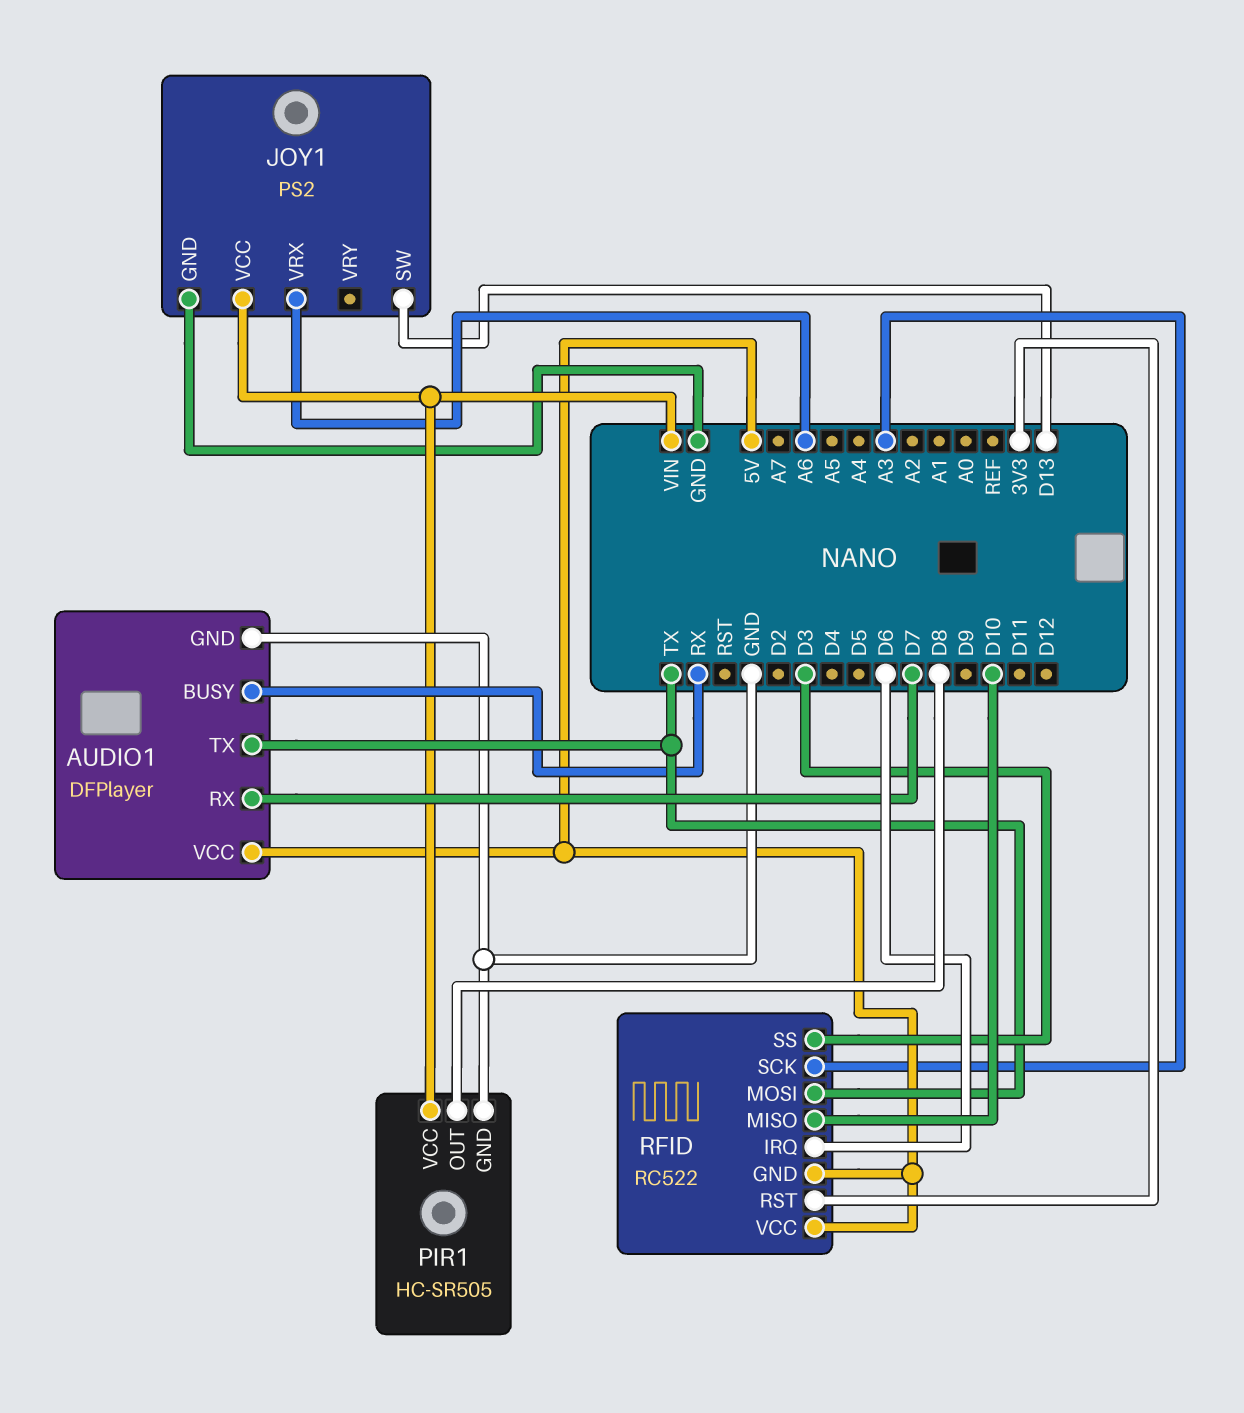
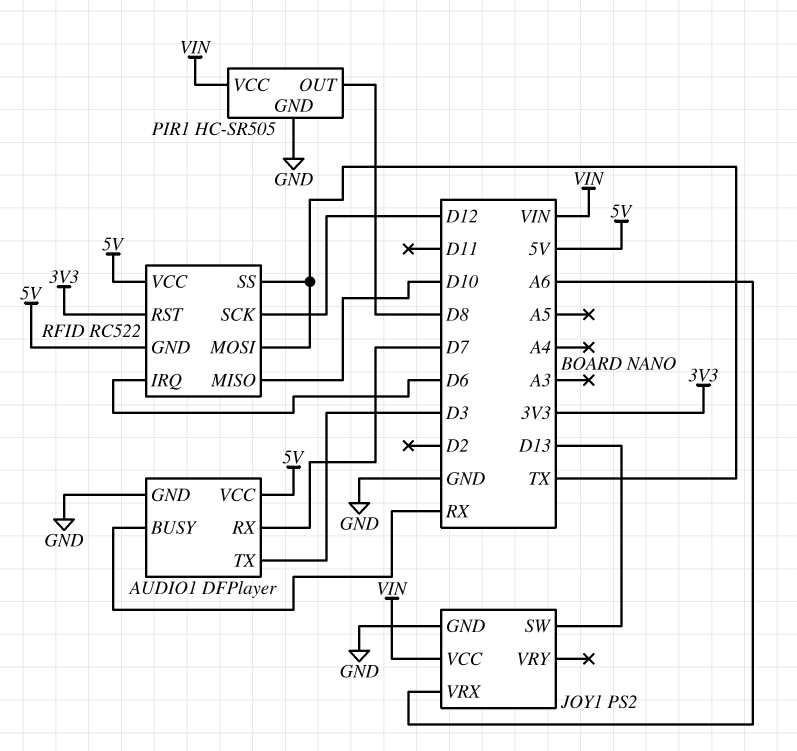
AUDIO1 pin TX: TX -> D3
RFID pin SCK: A3 -> D12
RFID pin SS: D3 -> TX

